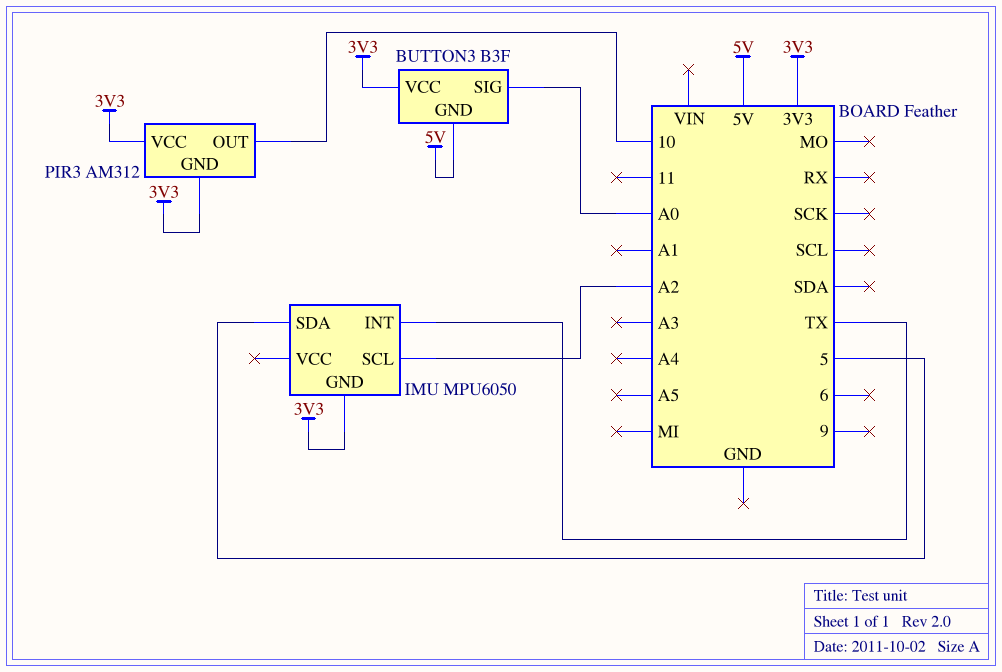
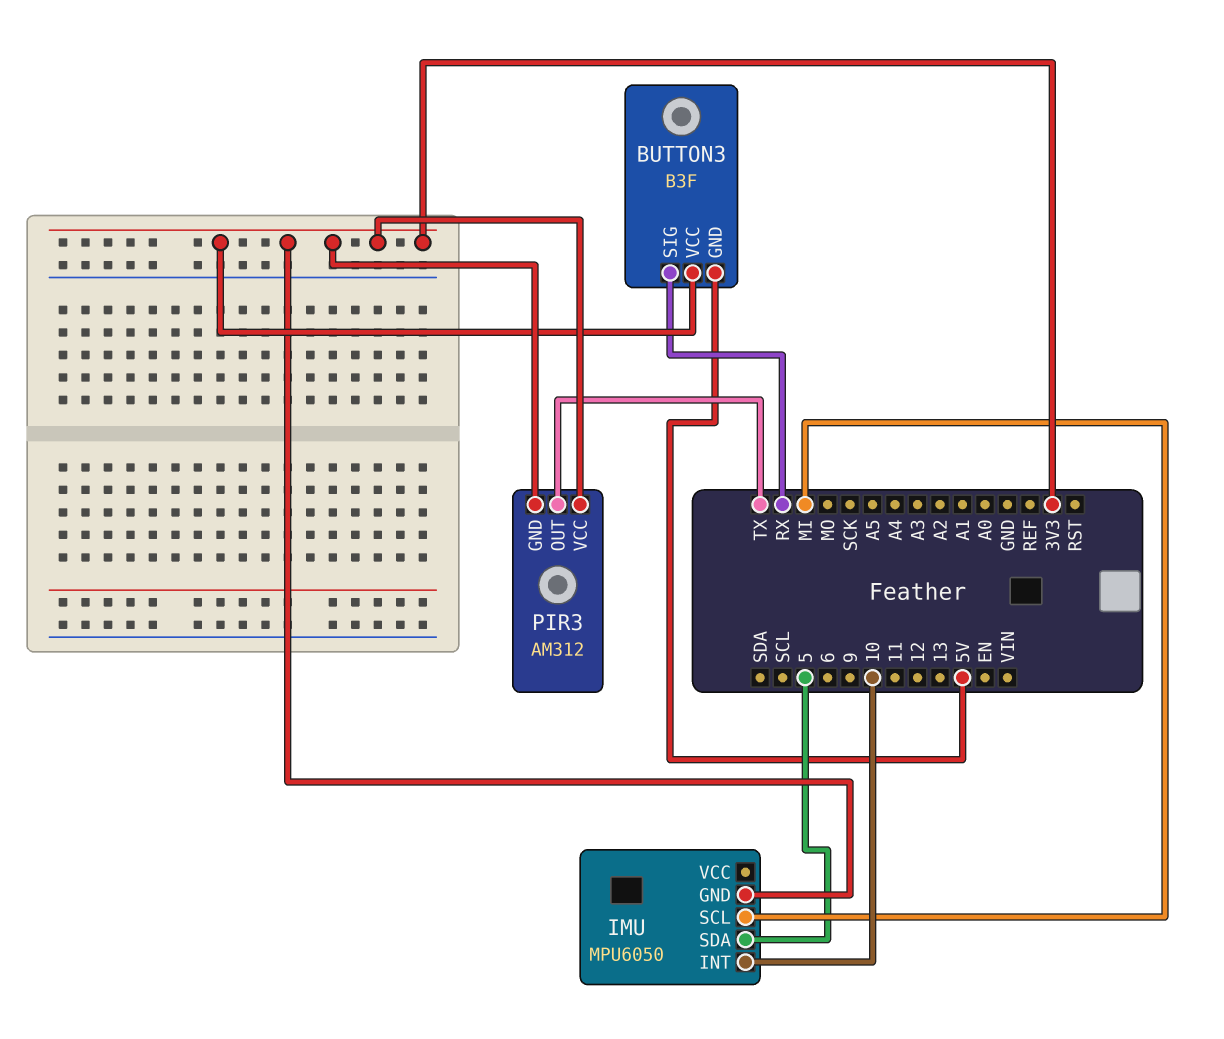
BUTTON3 pin SIG: A0 -> RX
IMU pin INT: TX -> 10
IMU pin SCL: A2 -> MI
PIR3 pin OUT: 10 -> TX

